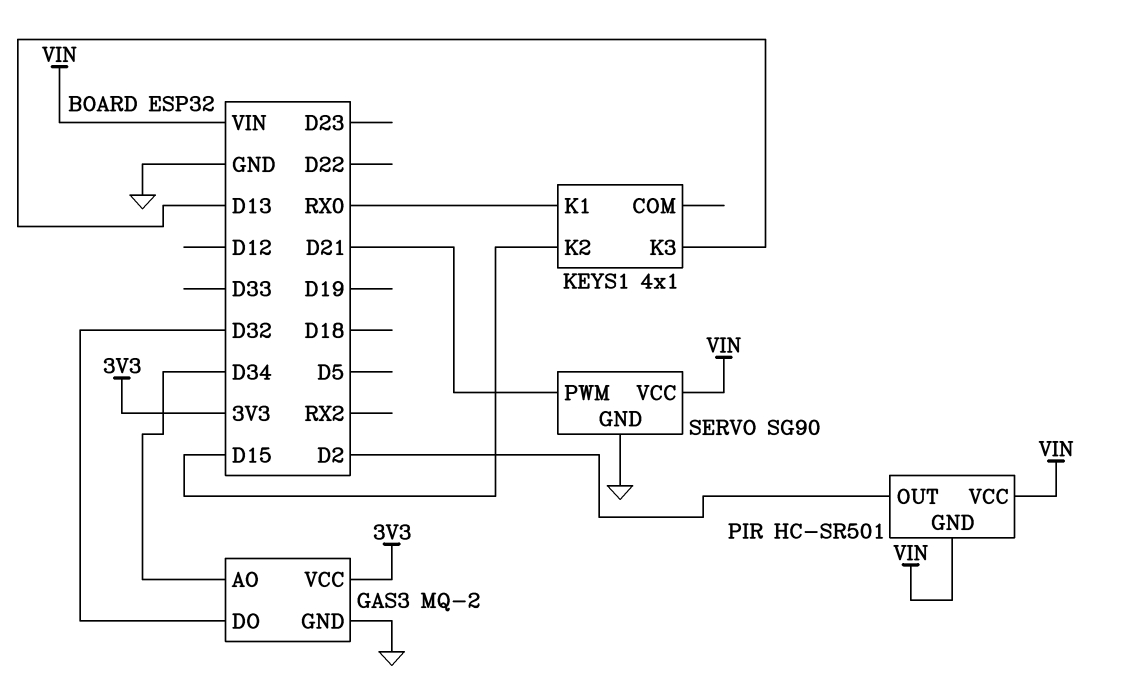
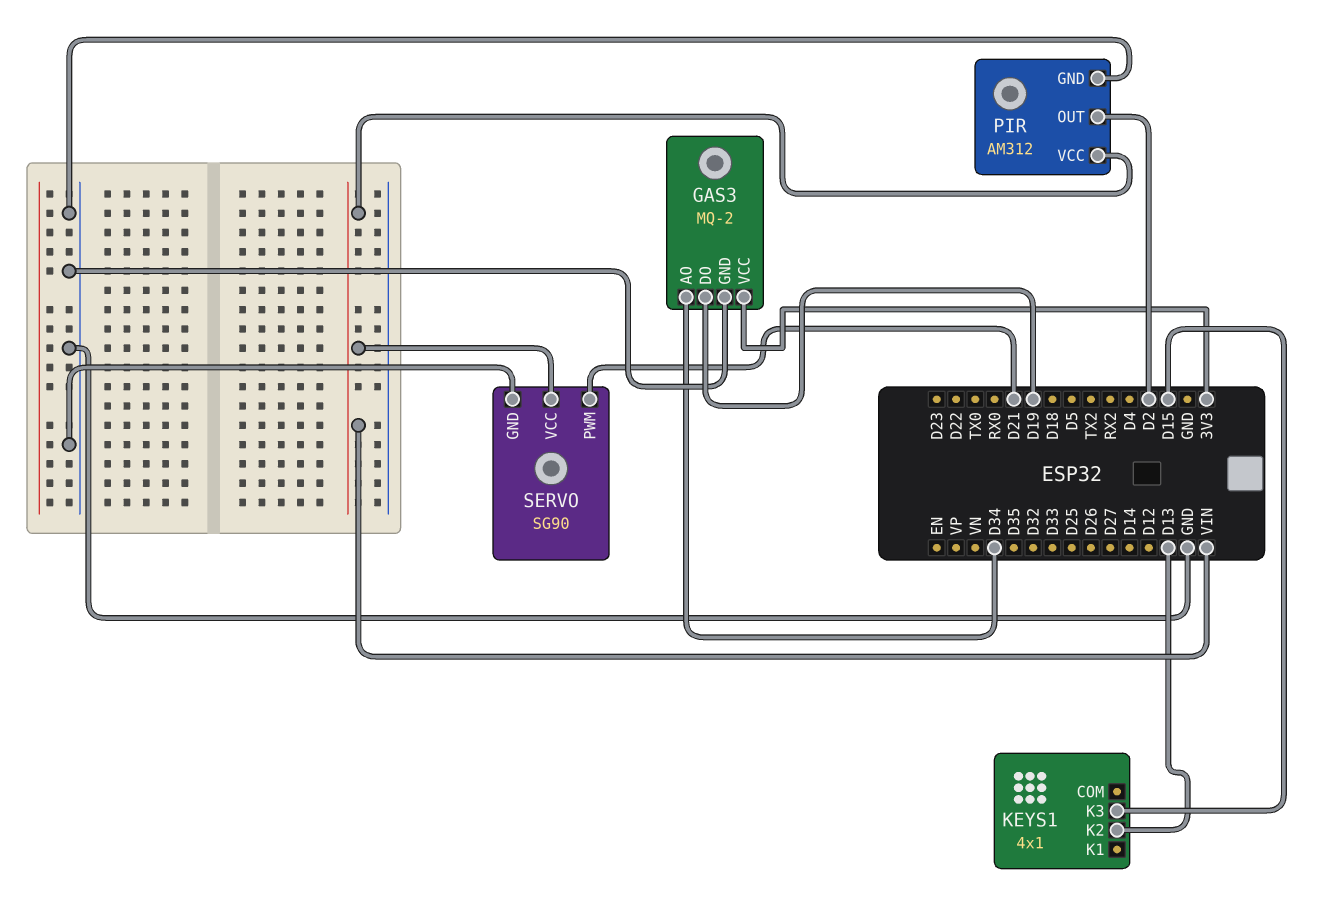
GAS3 pin DO: D32 -> D19
KEYS1 pin K1: RX0 -> none
KEYS1 pin K2: D15 -> D13
KEYS1 pin K3: D13 -> D15
PIR: HC-SR501 -> AM312
PIR pin GND: VIN -> GND

